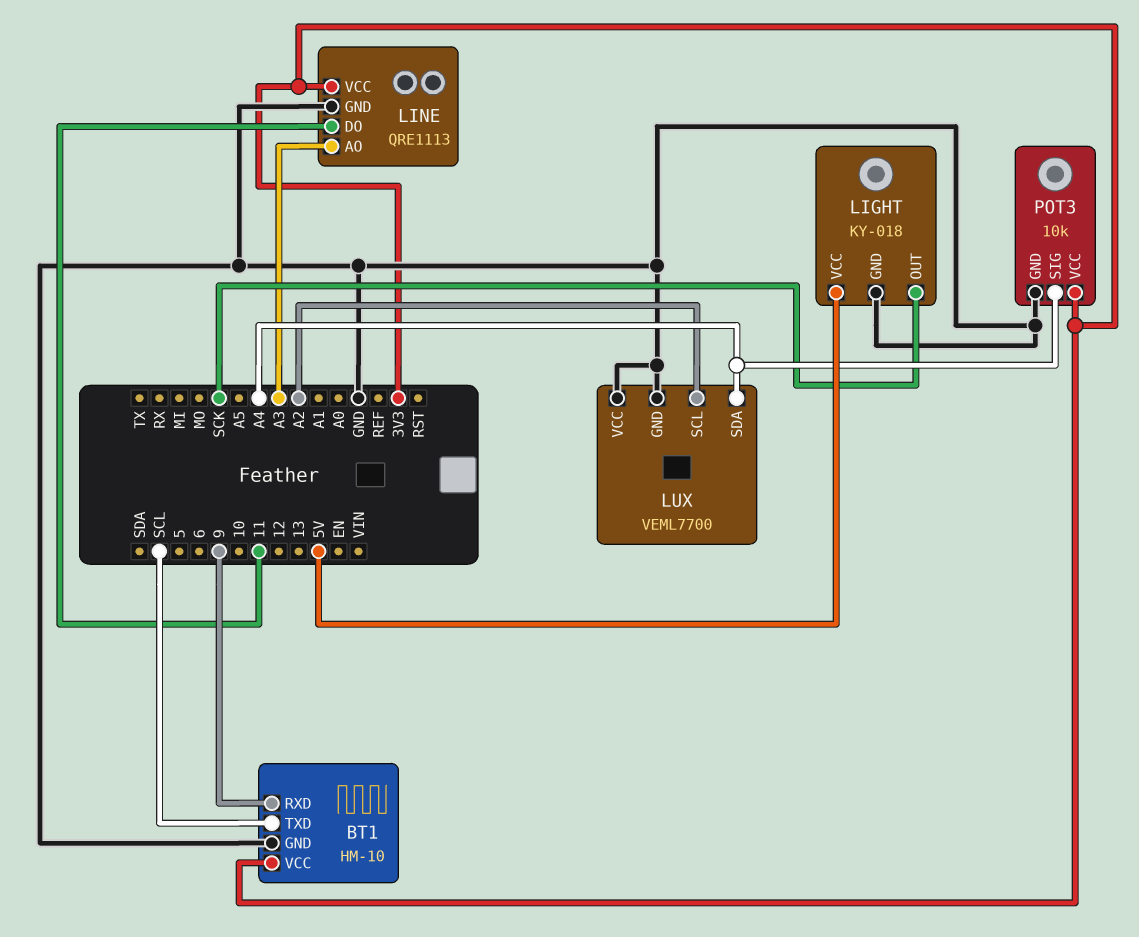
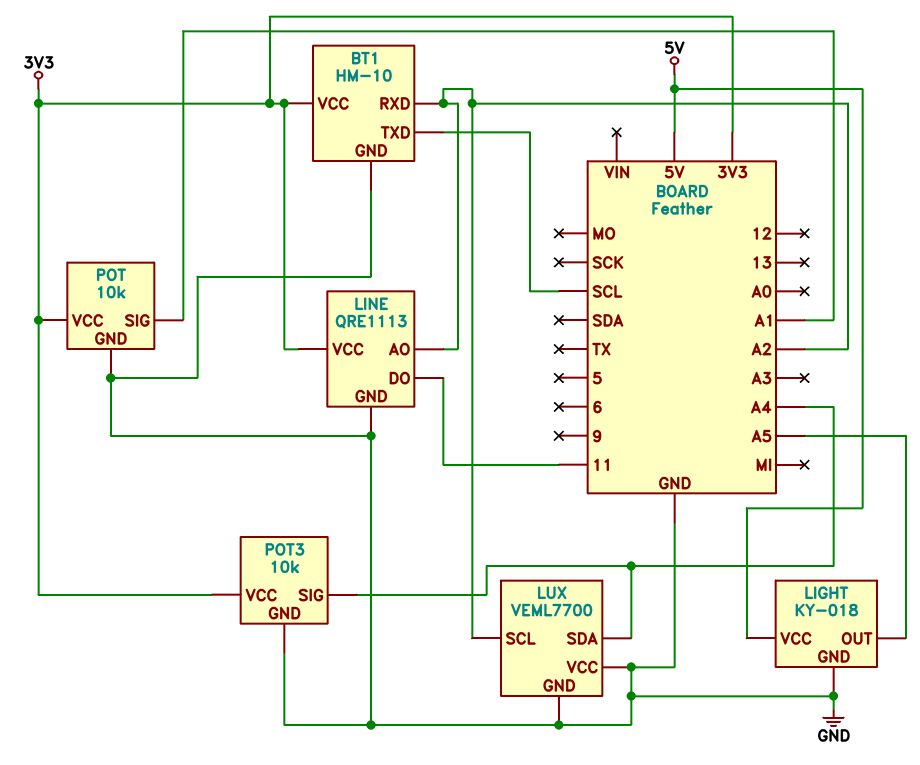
BT1 pin RXD: 9 -> A2
LIGHT pin OUT: SCK -> A5
LINE pin AO: A3 -> A2
POT: none -> 10k
POT pin GND: none -> GND
POT pin SIG: none -> A1
POT pin VCC: none -> 3V3

